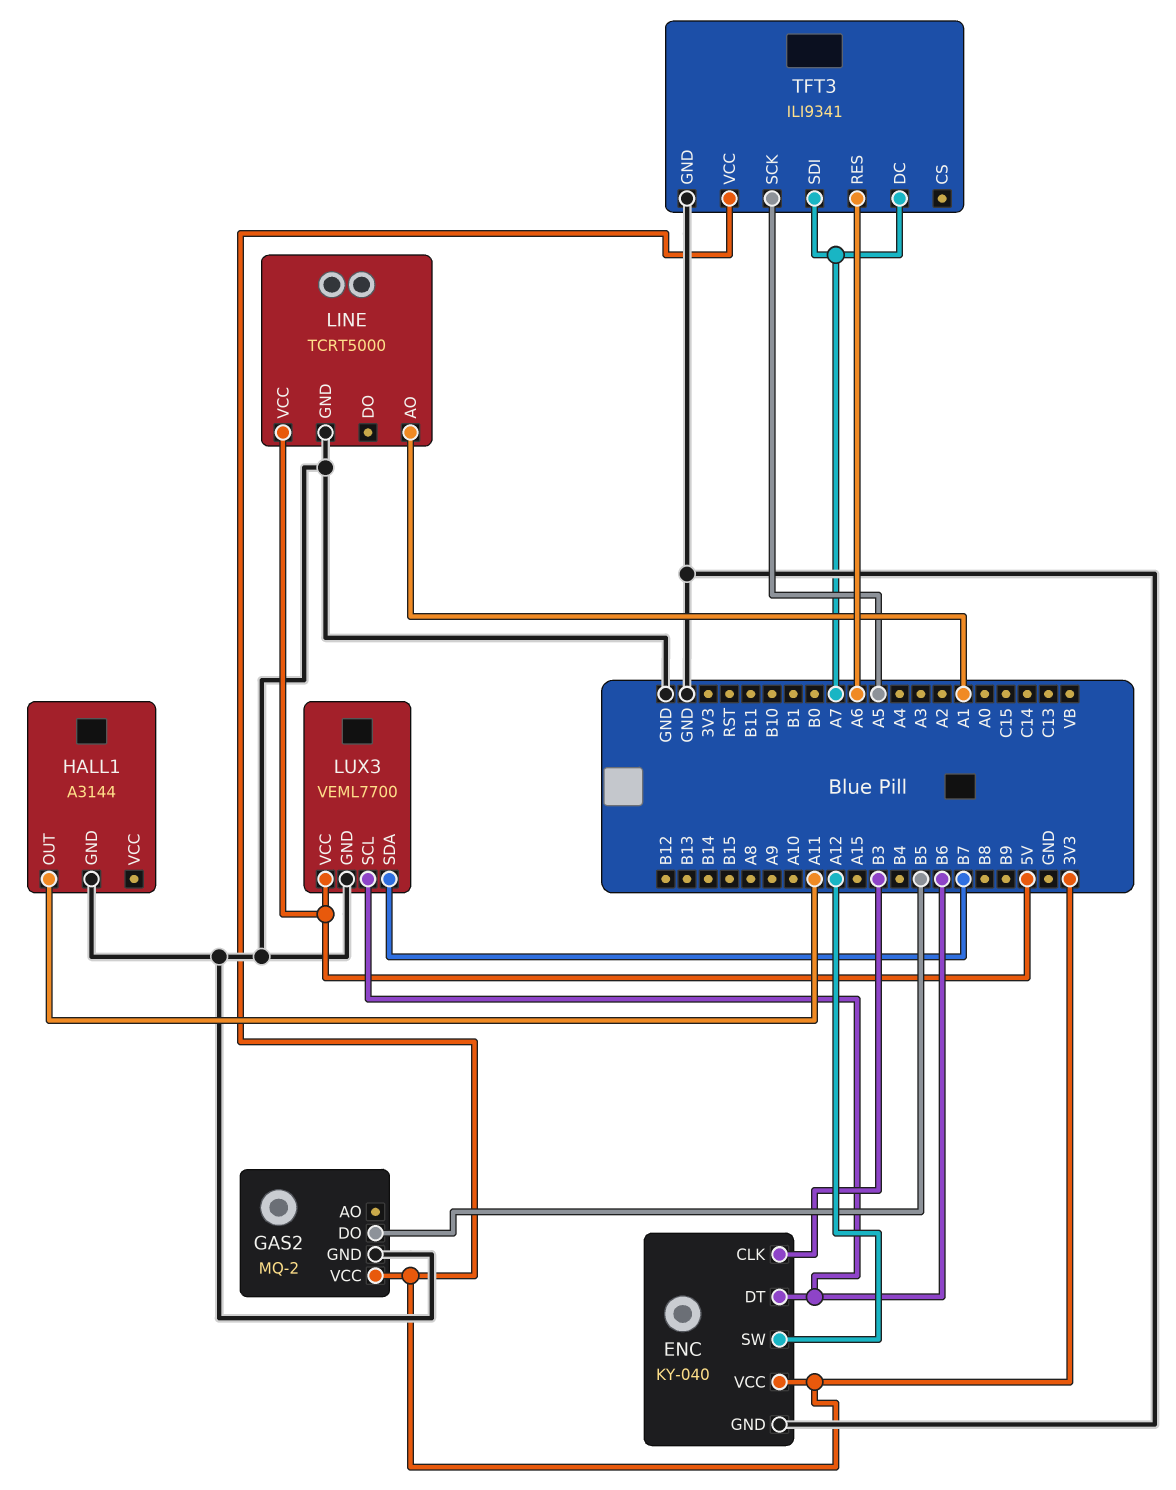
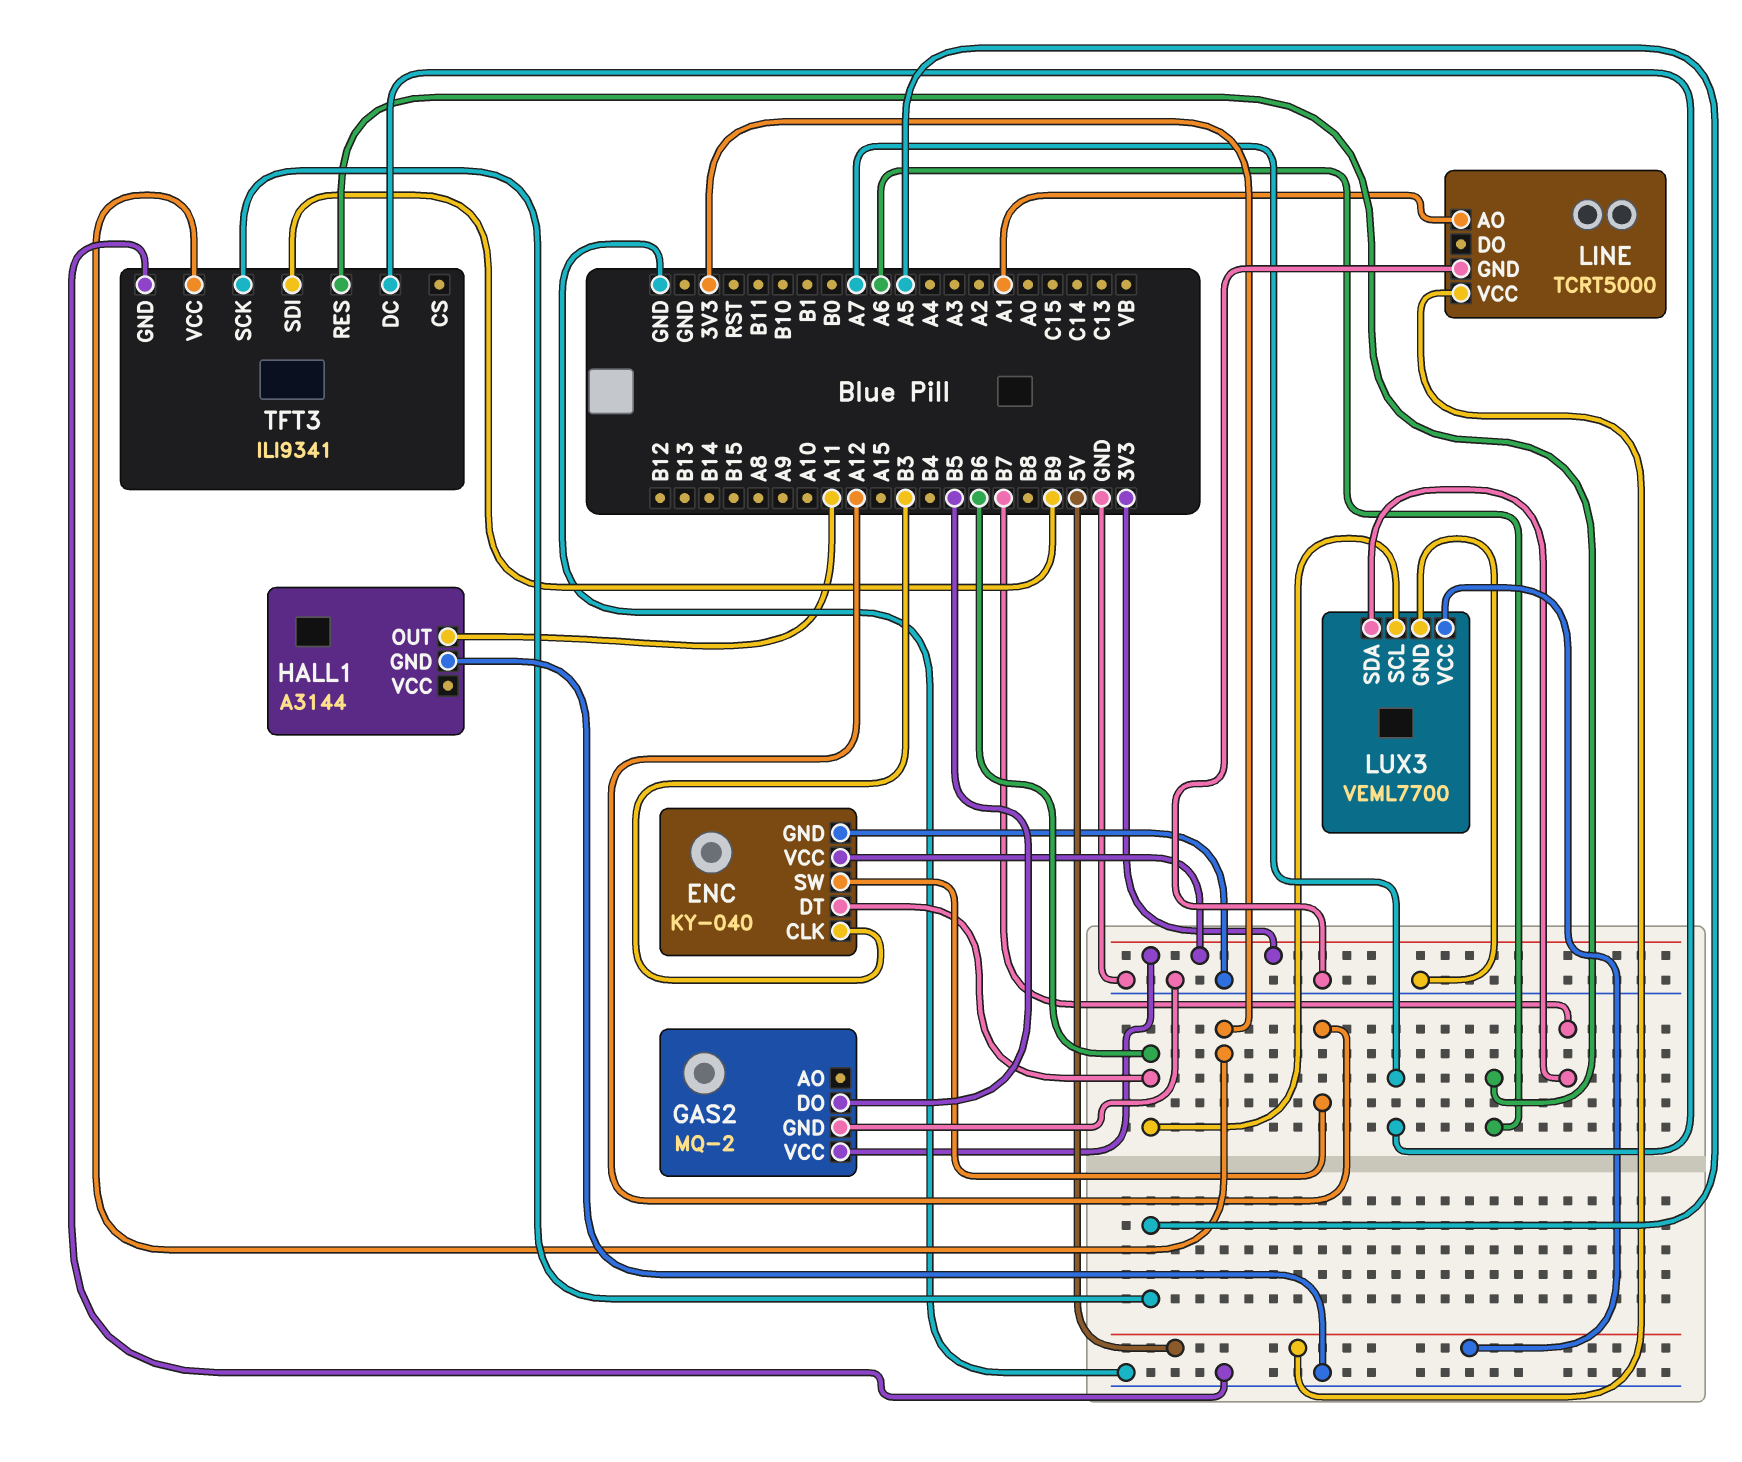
TFT3 pin SDI: A7 -> B9

